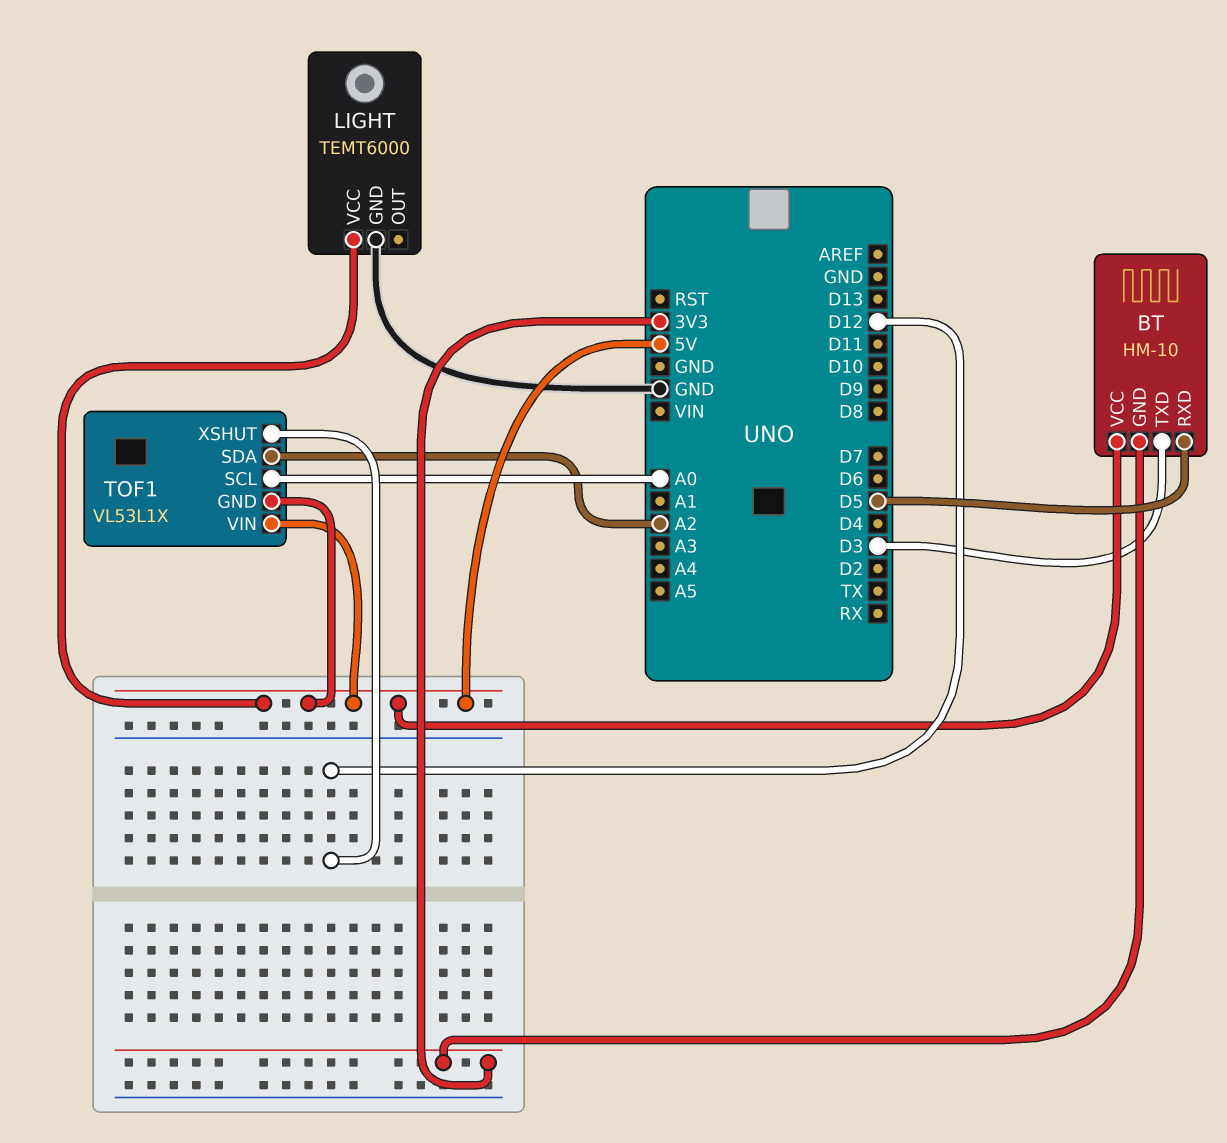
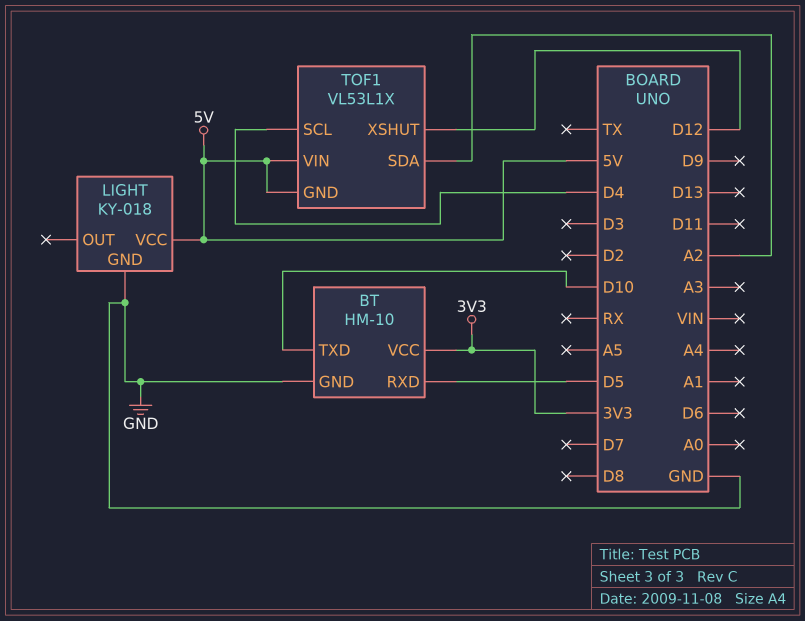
BT pin GND: 3V3 -> GND
BT pin TXD: D3 -> D10
BT pin VCC: 5V -> 3V3
LIGHT: TEMT6000 -> KY-018
TOF1 pin SCL: A0 -> D4

